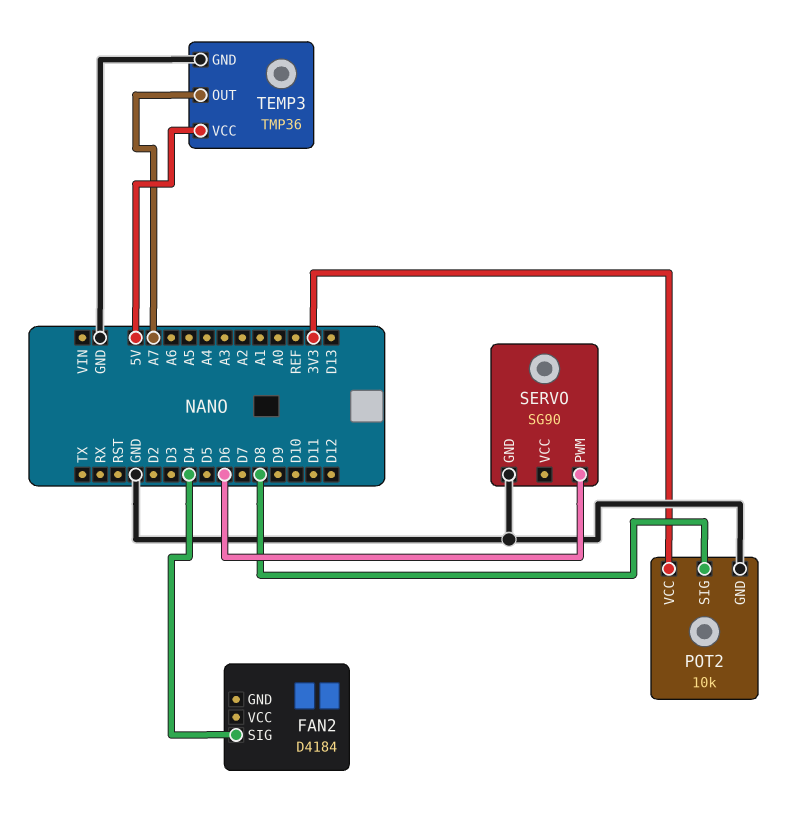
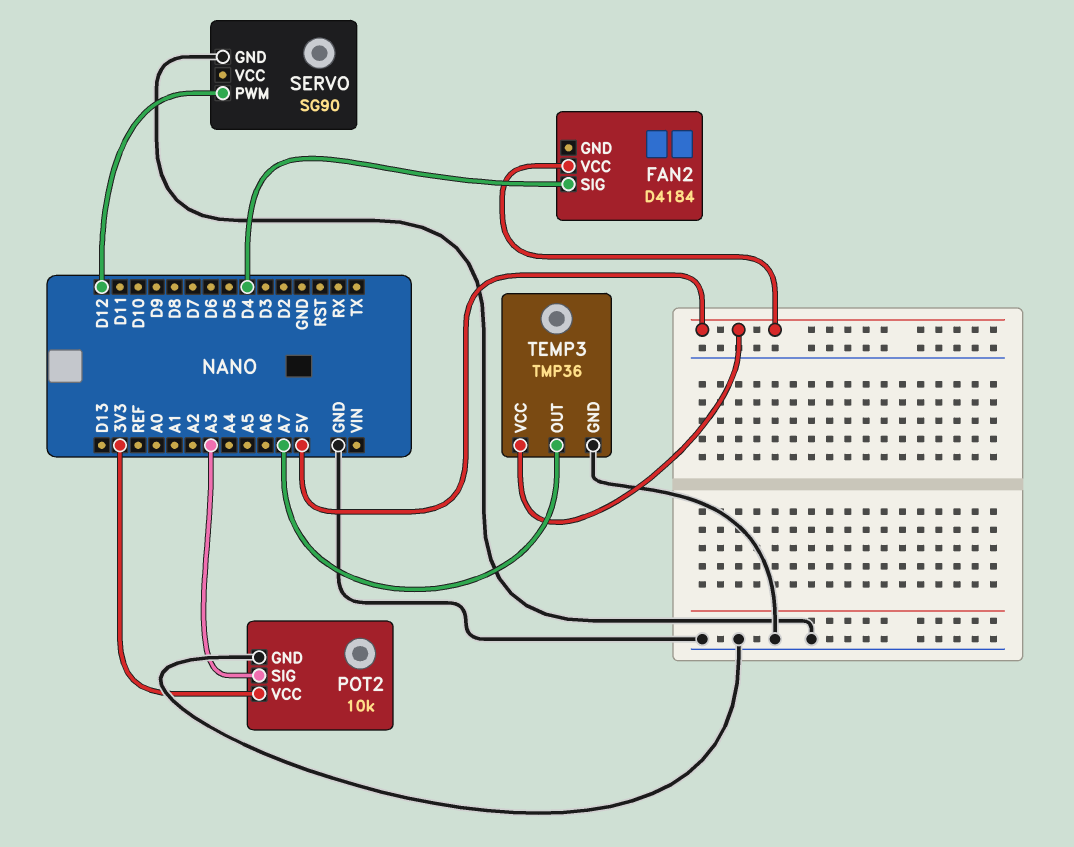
FAN2 pin VCC: none -> 5V
POT2 pin SIG: D8 -> A3
SERVO pin PWM: D6 -> D12

